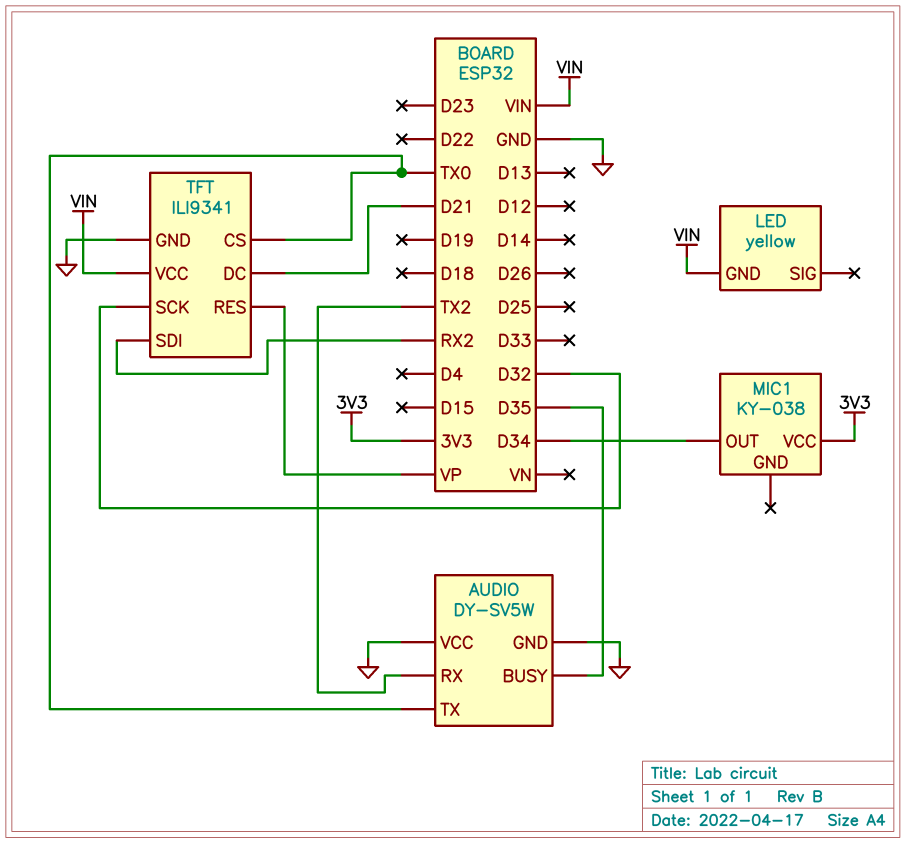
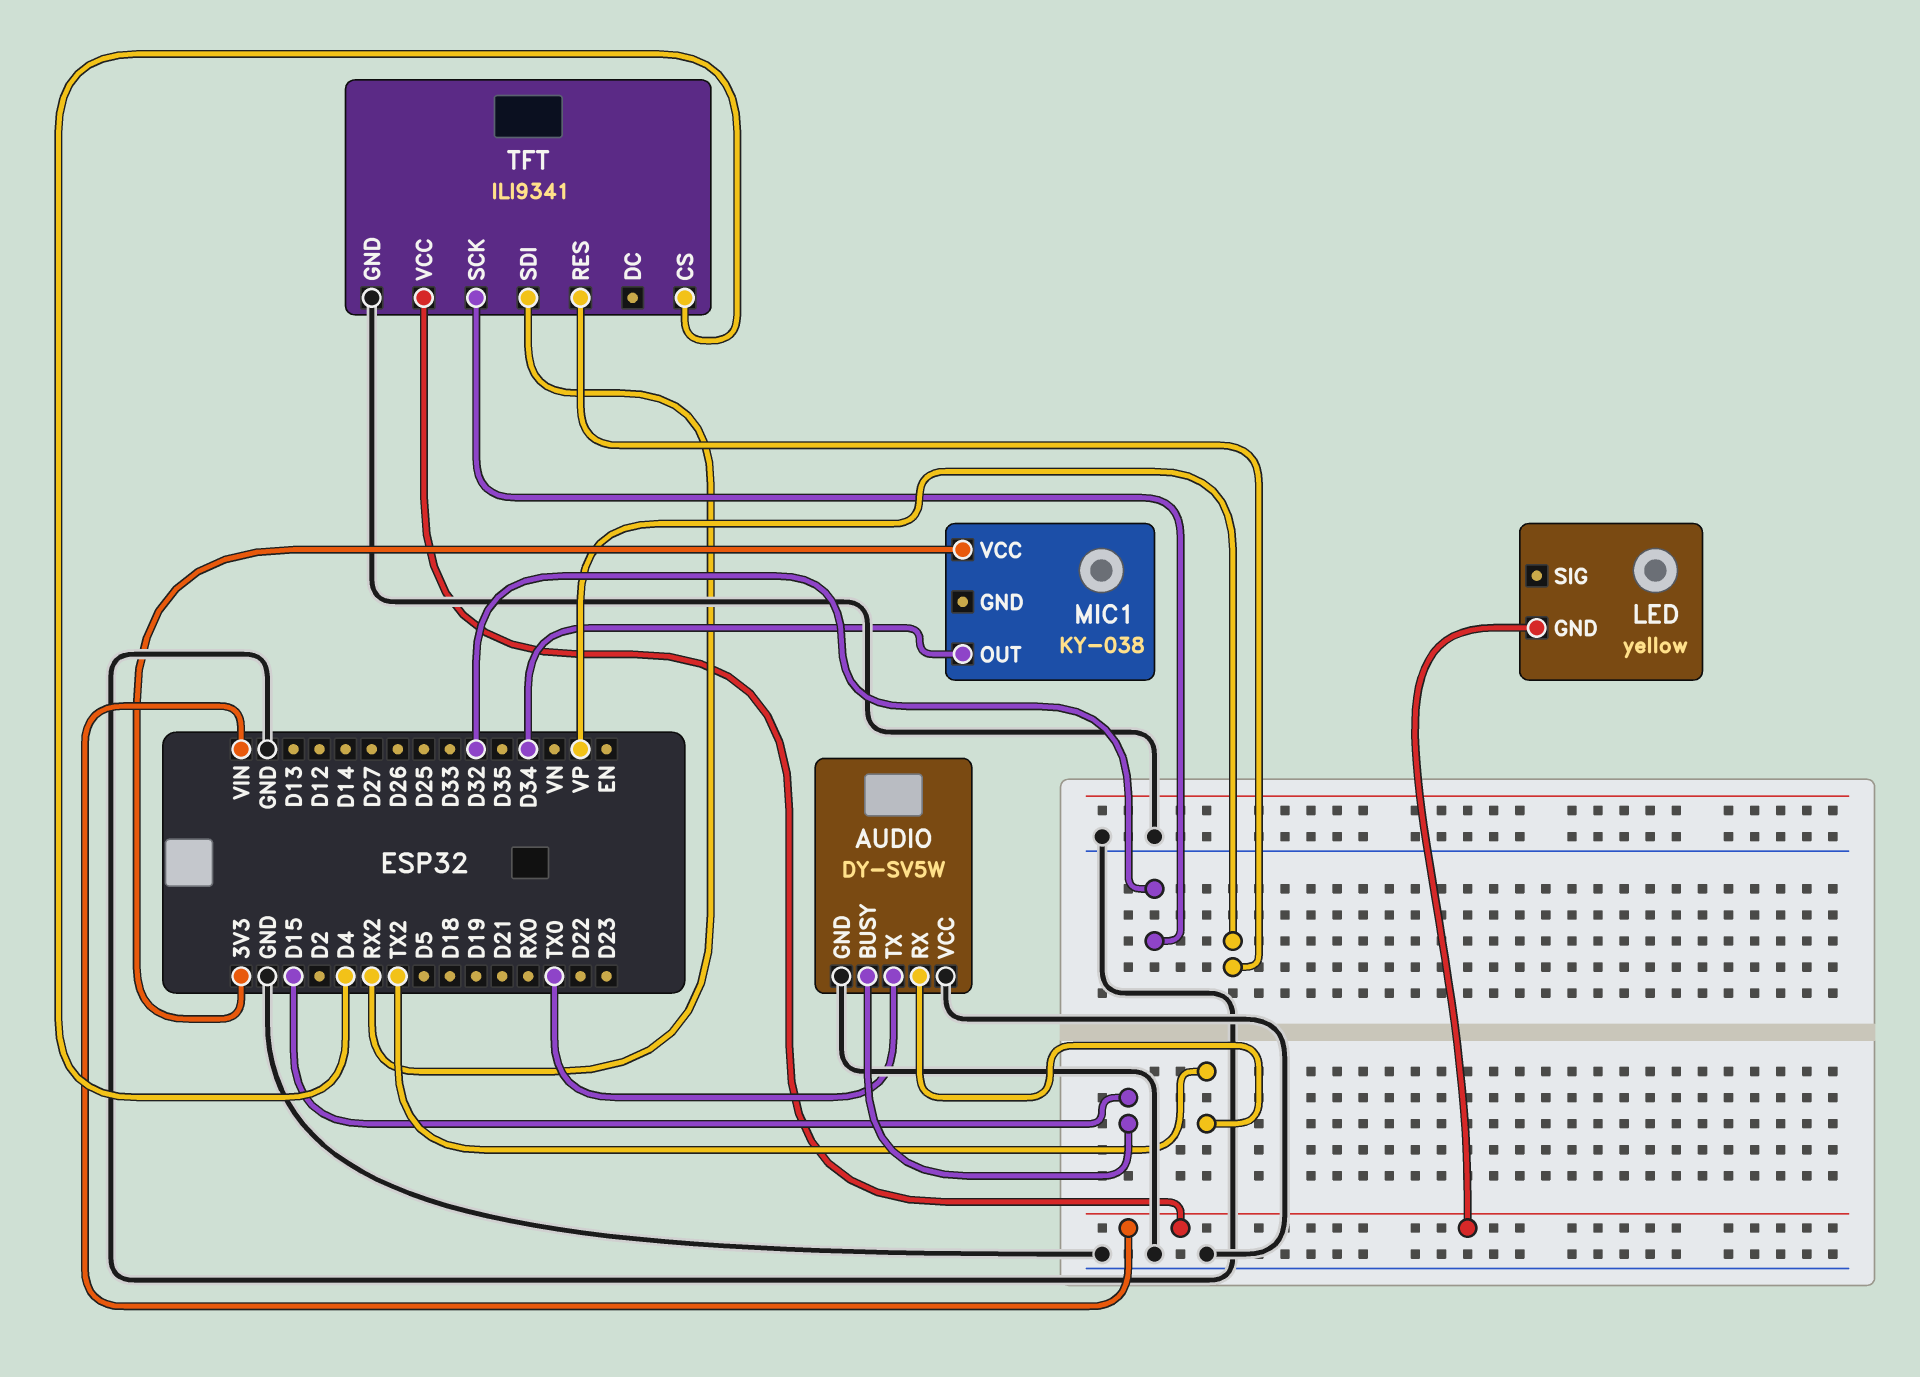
AUDIO pin BUSY: D35 -> D15
TFT pin CS: TX0 -> D4
TFT pin DC: D21 -> none

